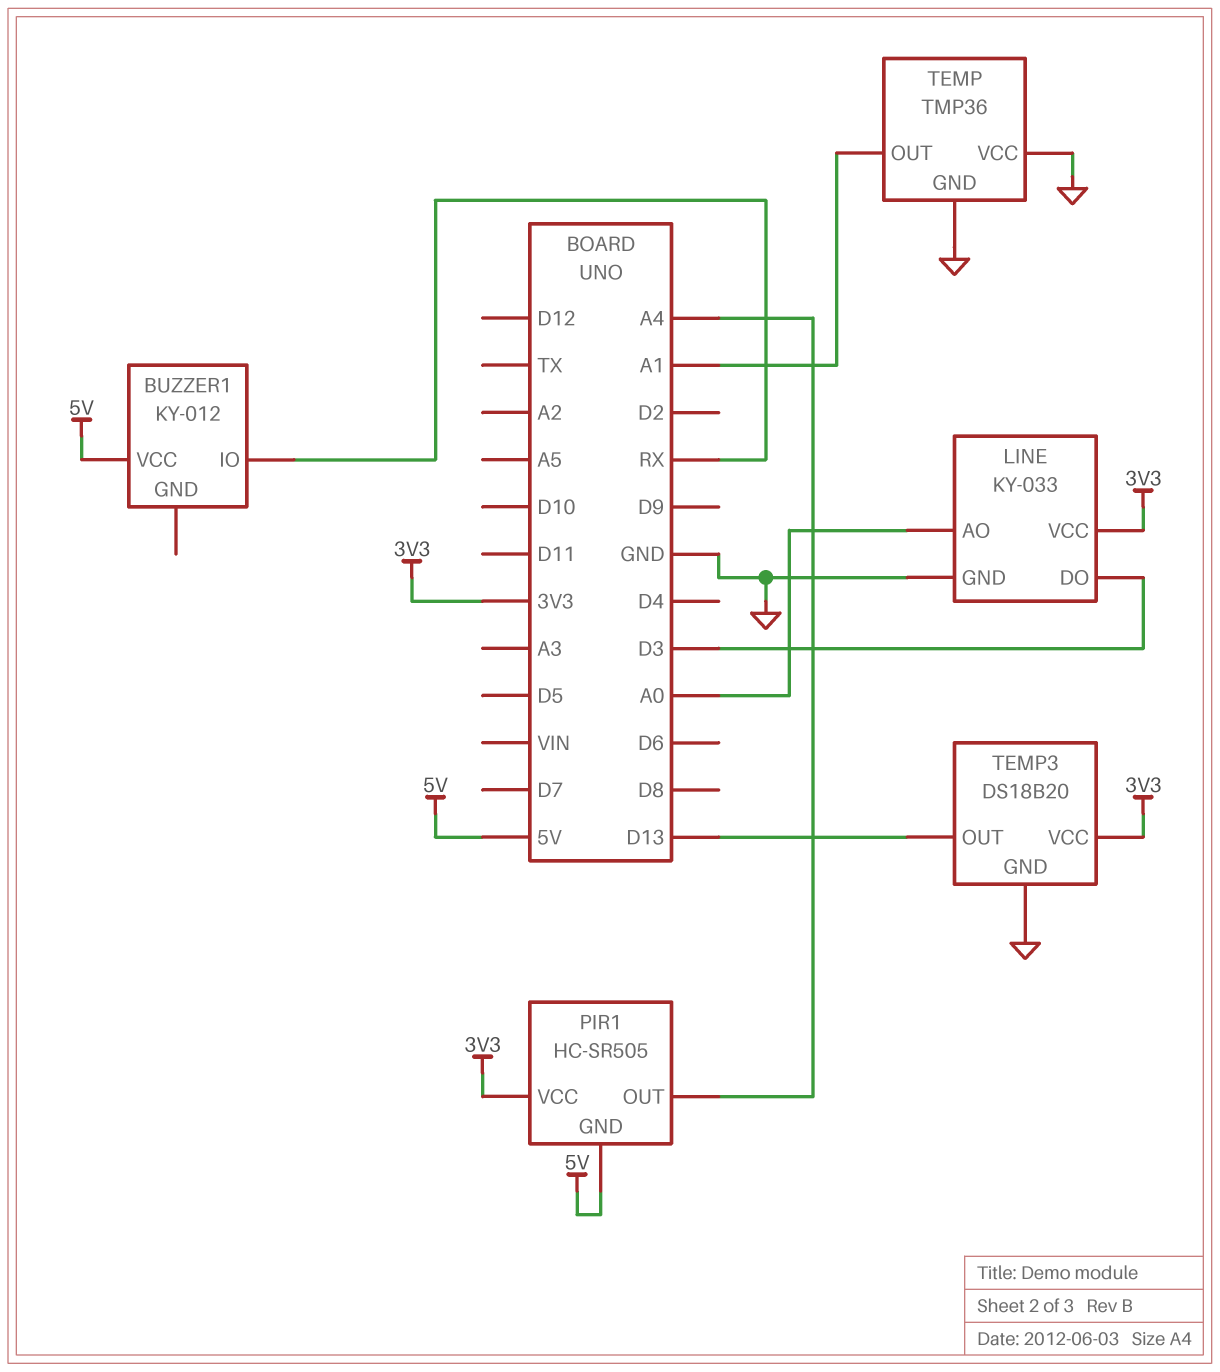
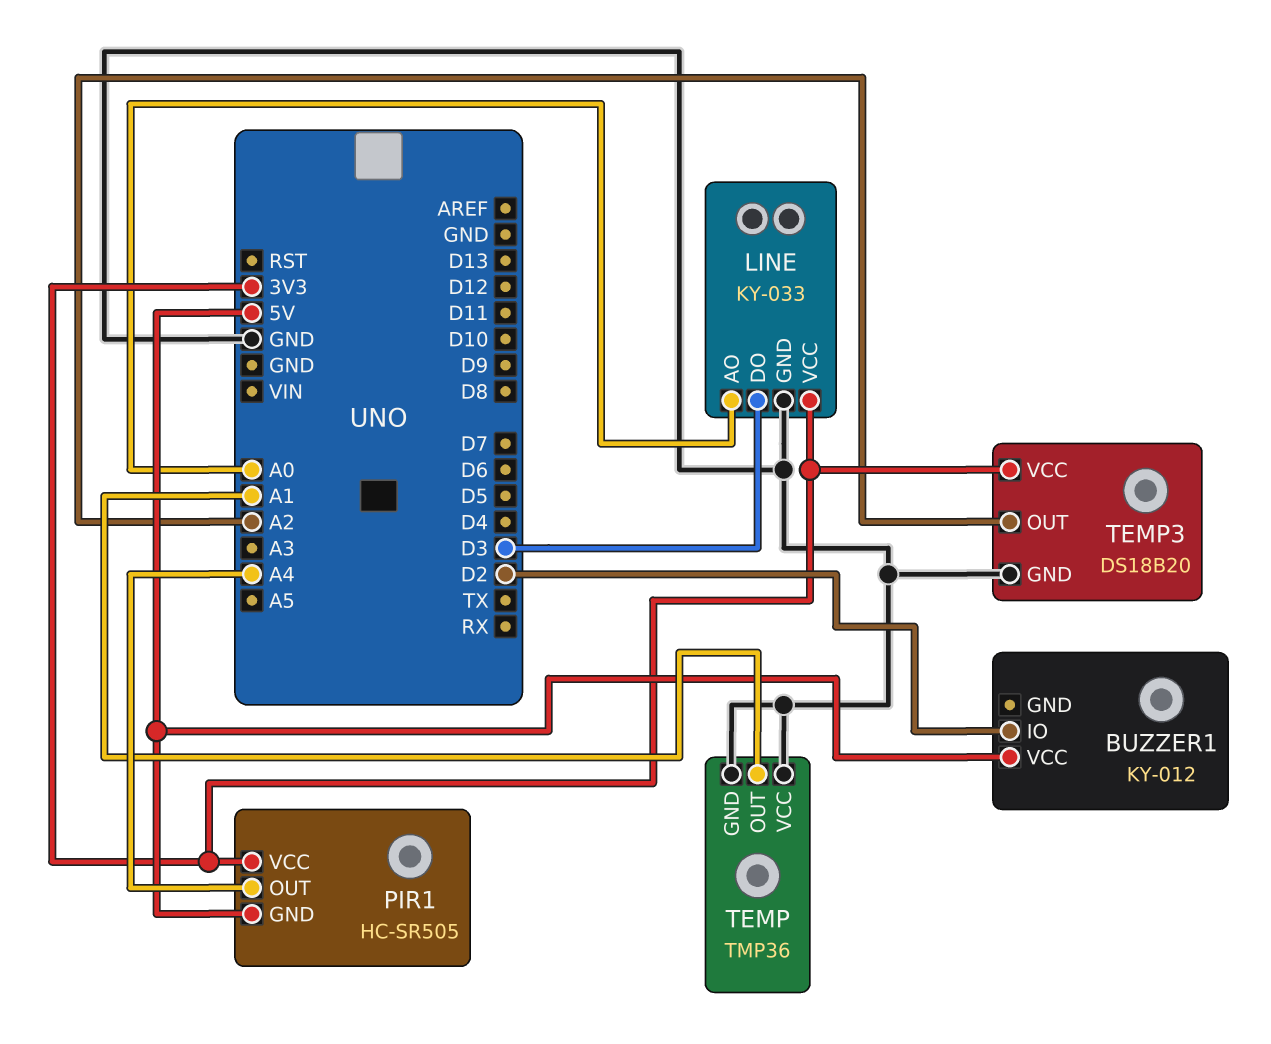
BUZZER1 pin IO: RX -> D2
TEMP3 pin OUT: D13 -> A2

